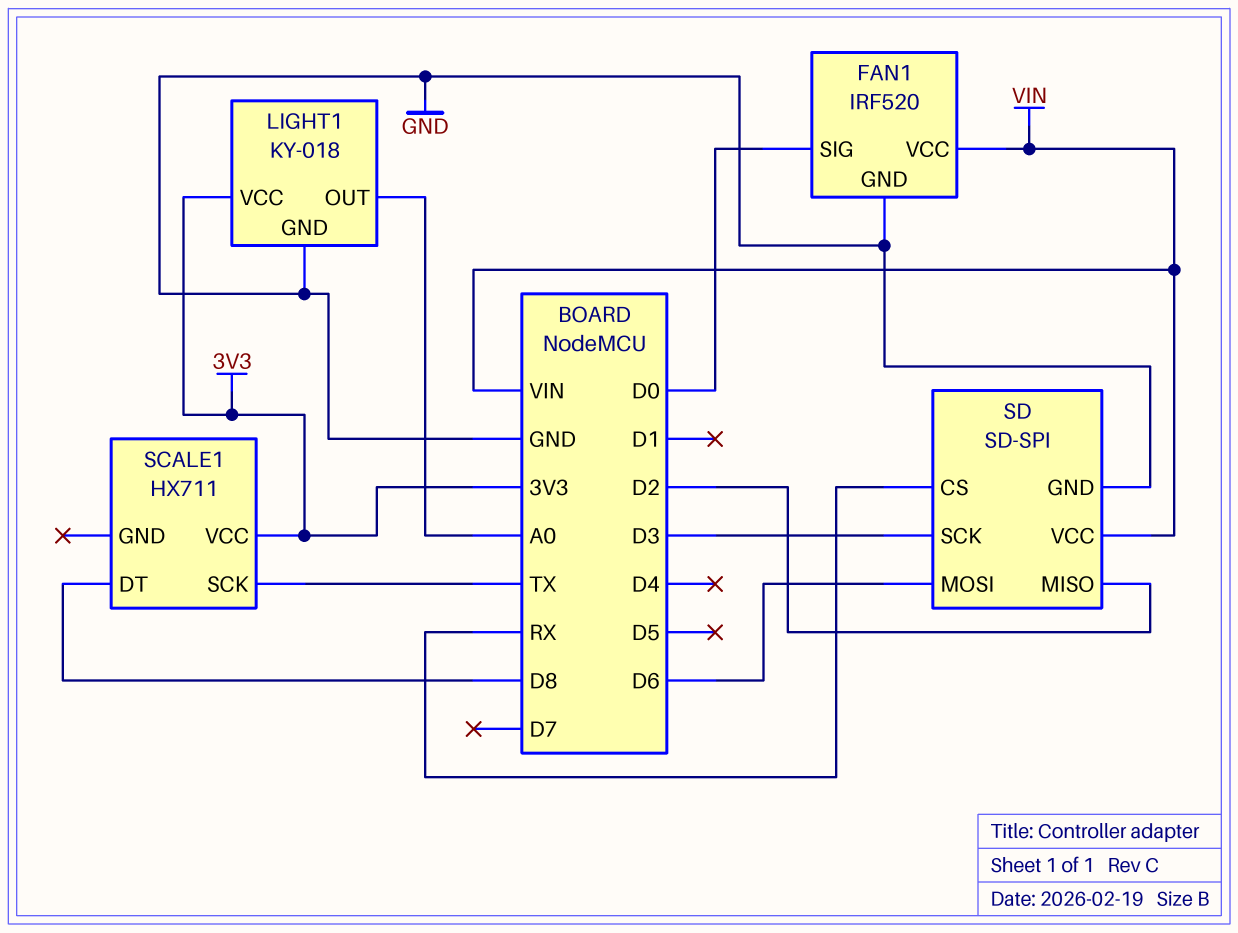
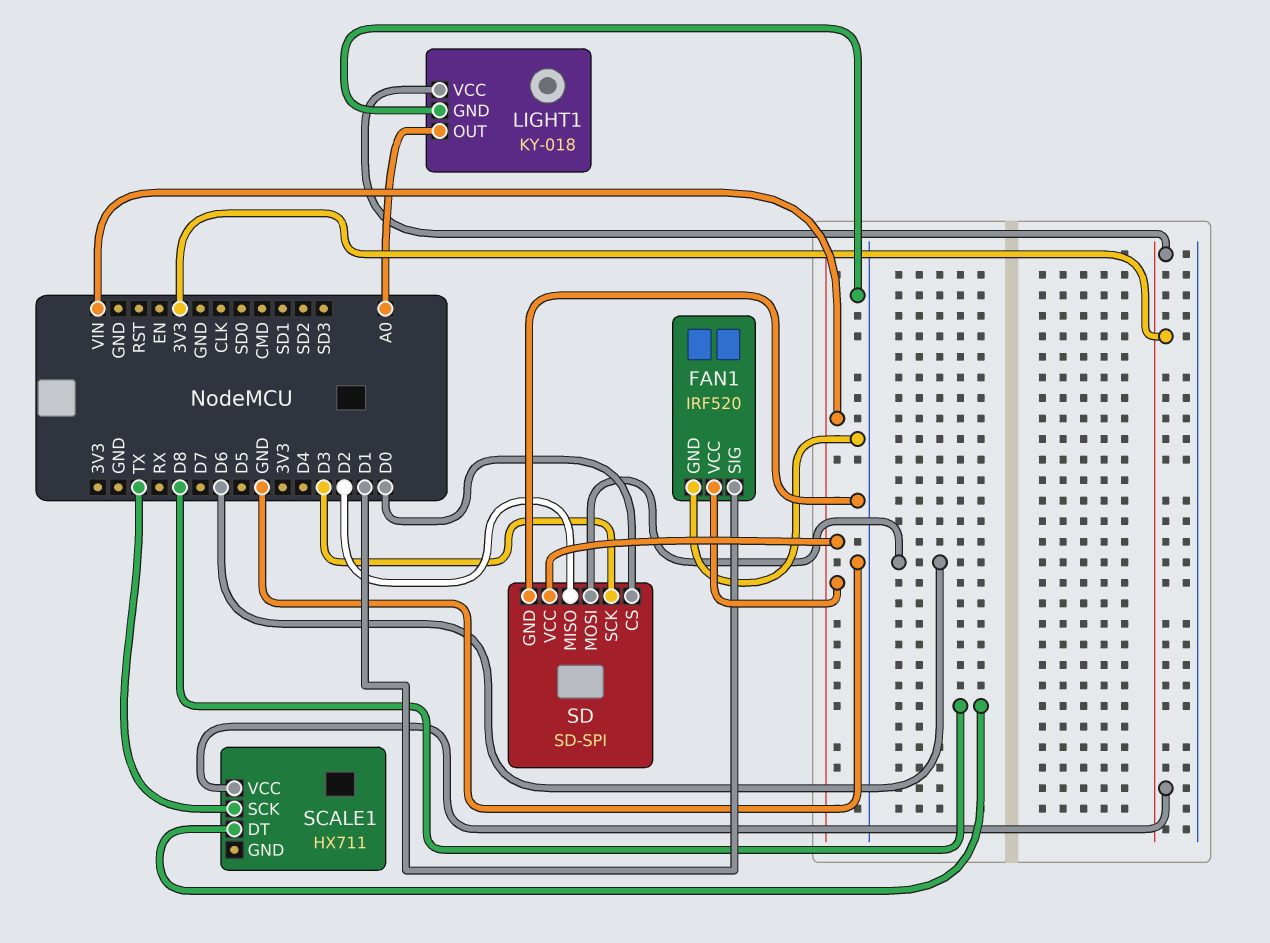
FAN1 pin SIG: D0 -> D1
SD pin CS: RX -> D0

